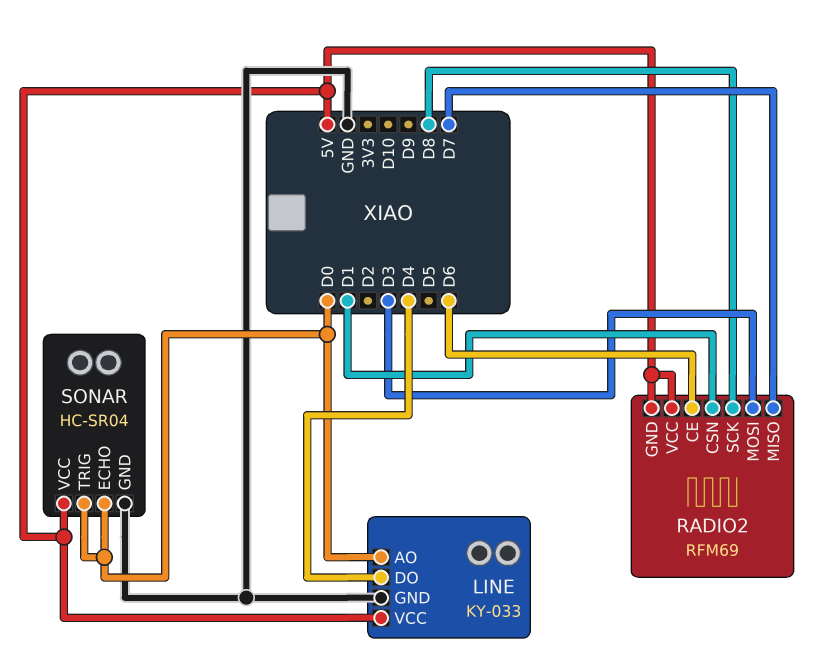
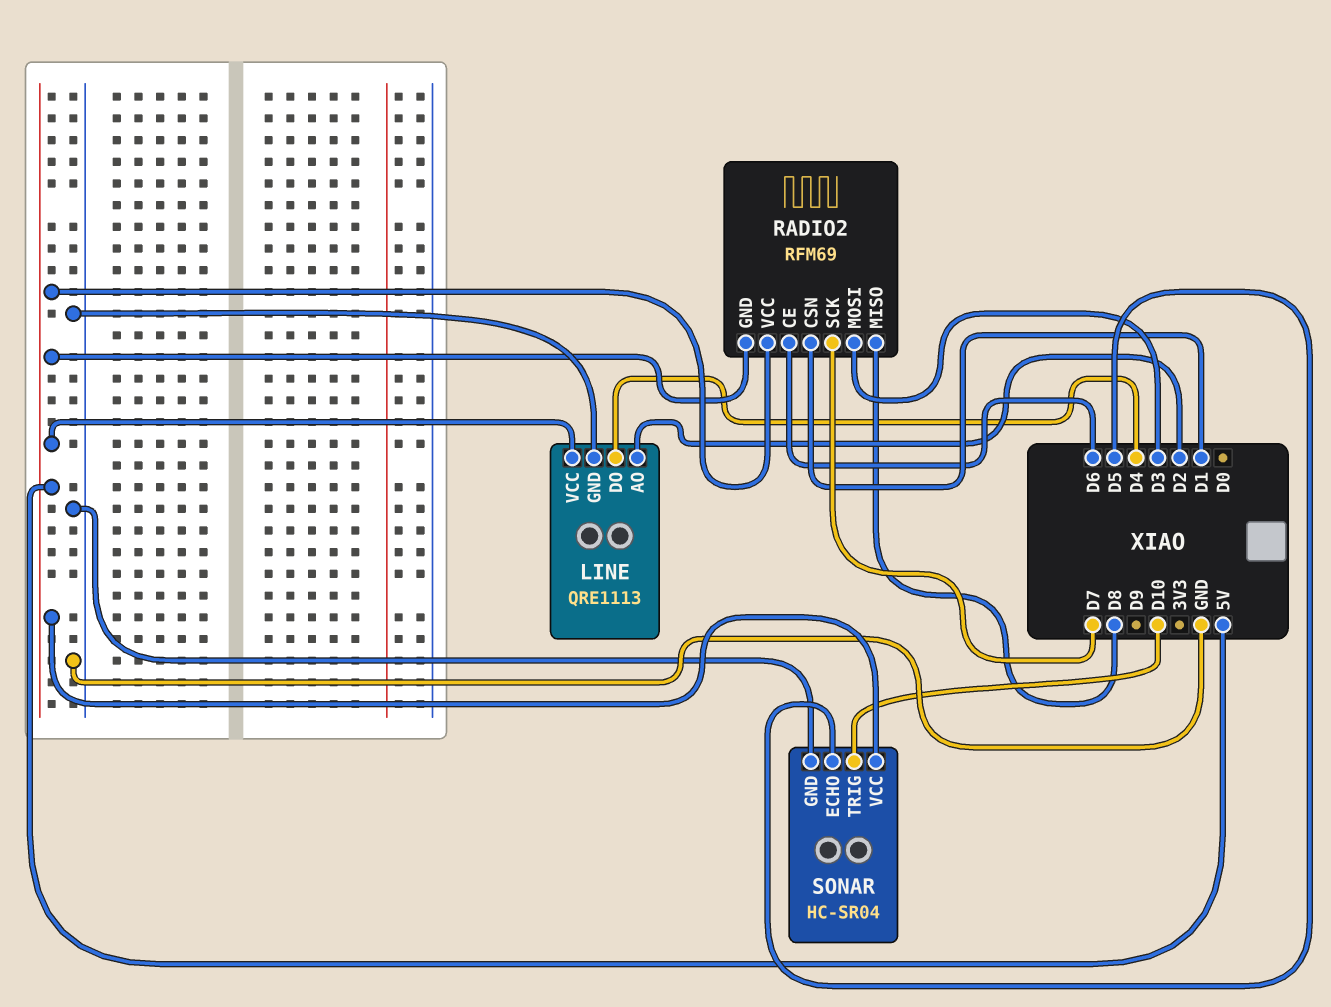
LINE: KY-033 -> QRE1113
LINE pin AO: D0 -> D2
RADIO2 pin MISO: D7 -> D8
RADIO2 pin SCK: D8 -> D7
SONAR pin ECHO: D0 -> D5
SONAR pin TRIG: D0 -> D10

